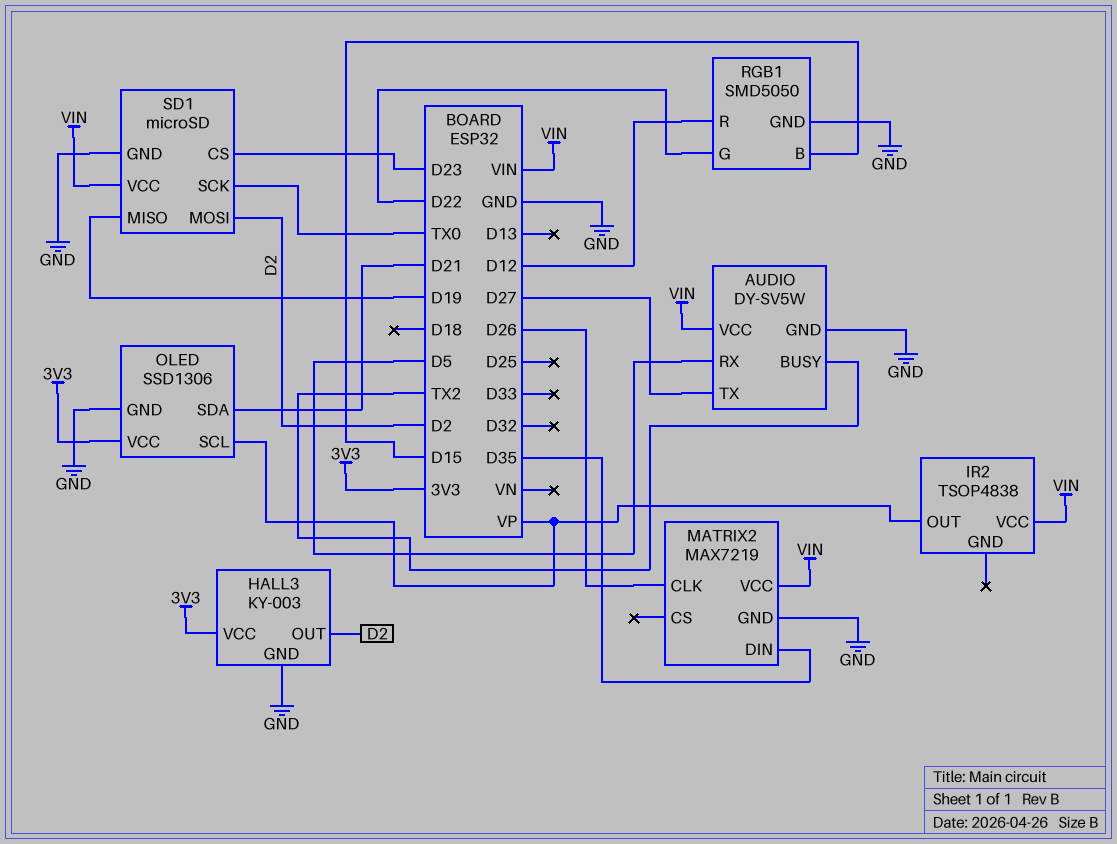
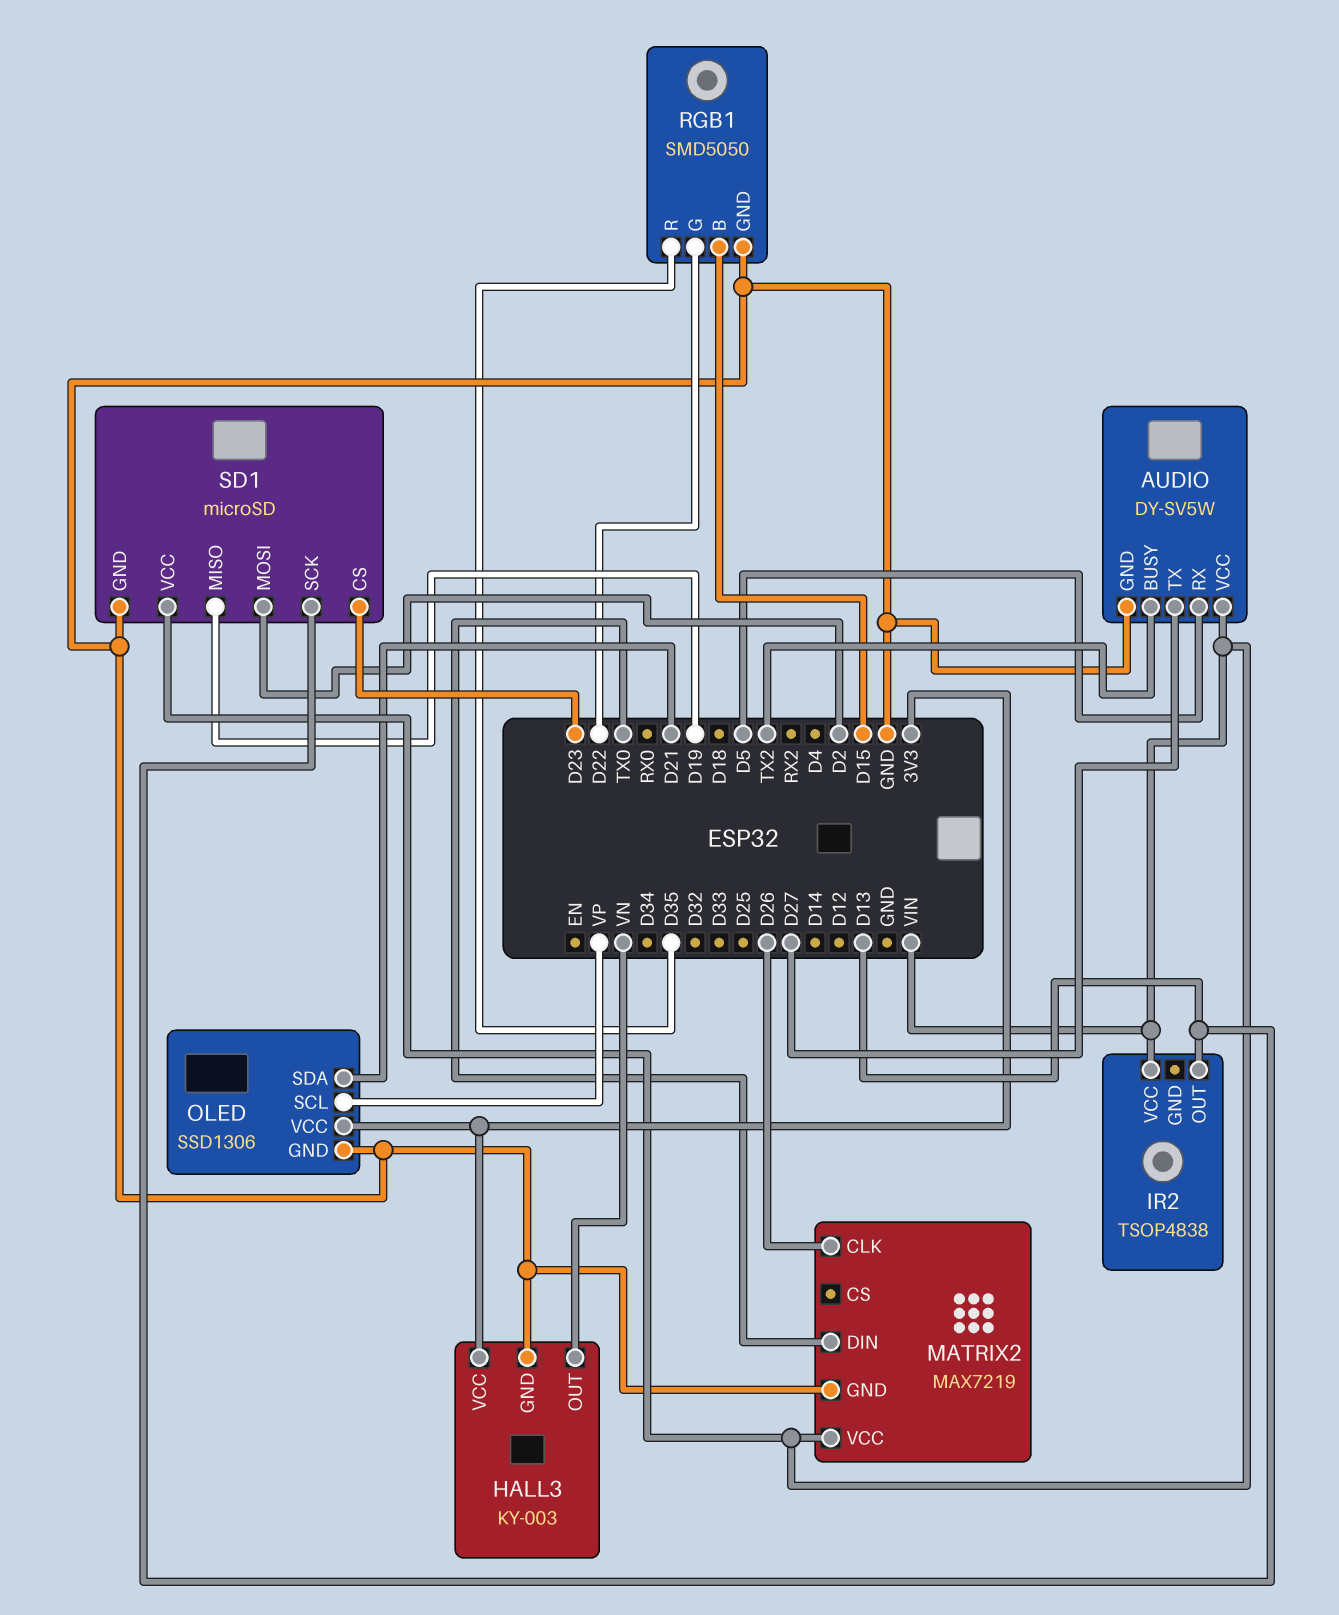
HALL3 pin OUT: D2 -> VN
IR2 pin OUT: VP -> D13
MATRIX2 pin DIN: D35 -> TX0
RGB1 pin R: D12 -> D35
SD1 pin SCK: TX0 -> D13

